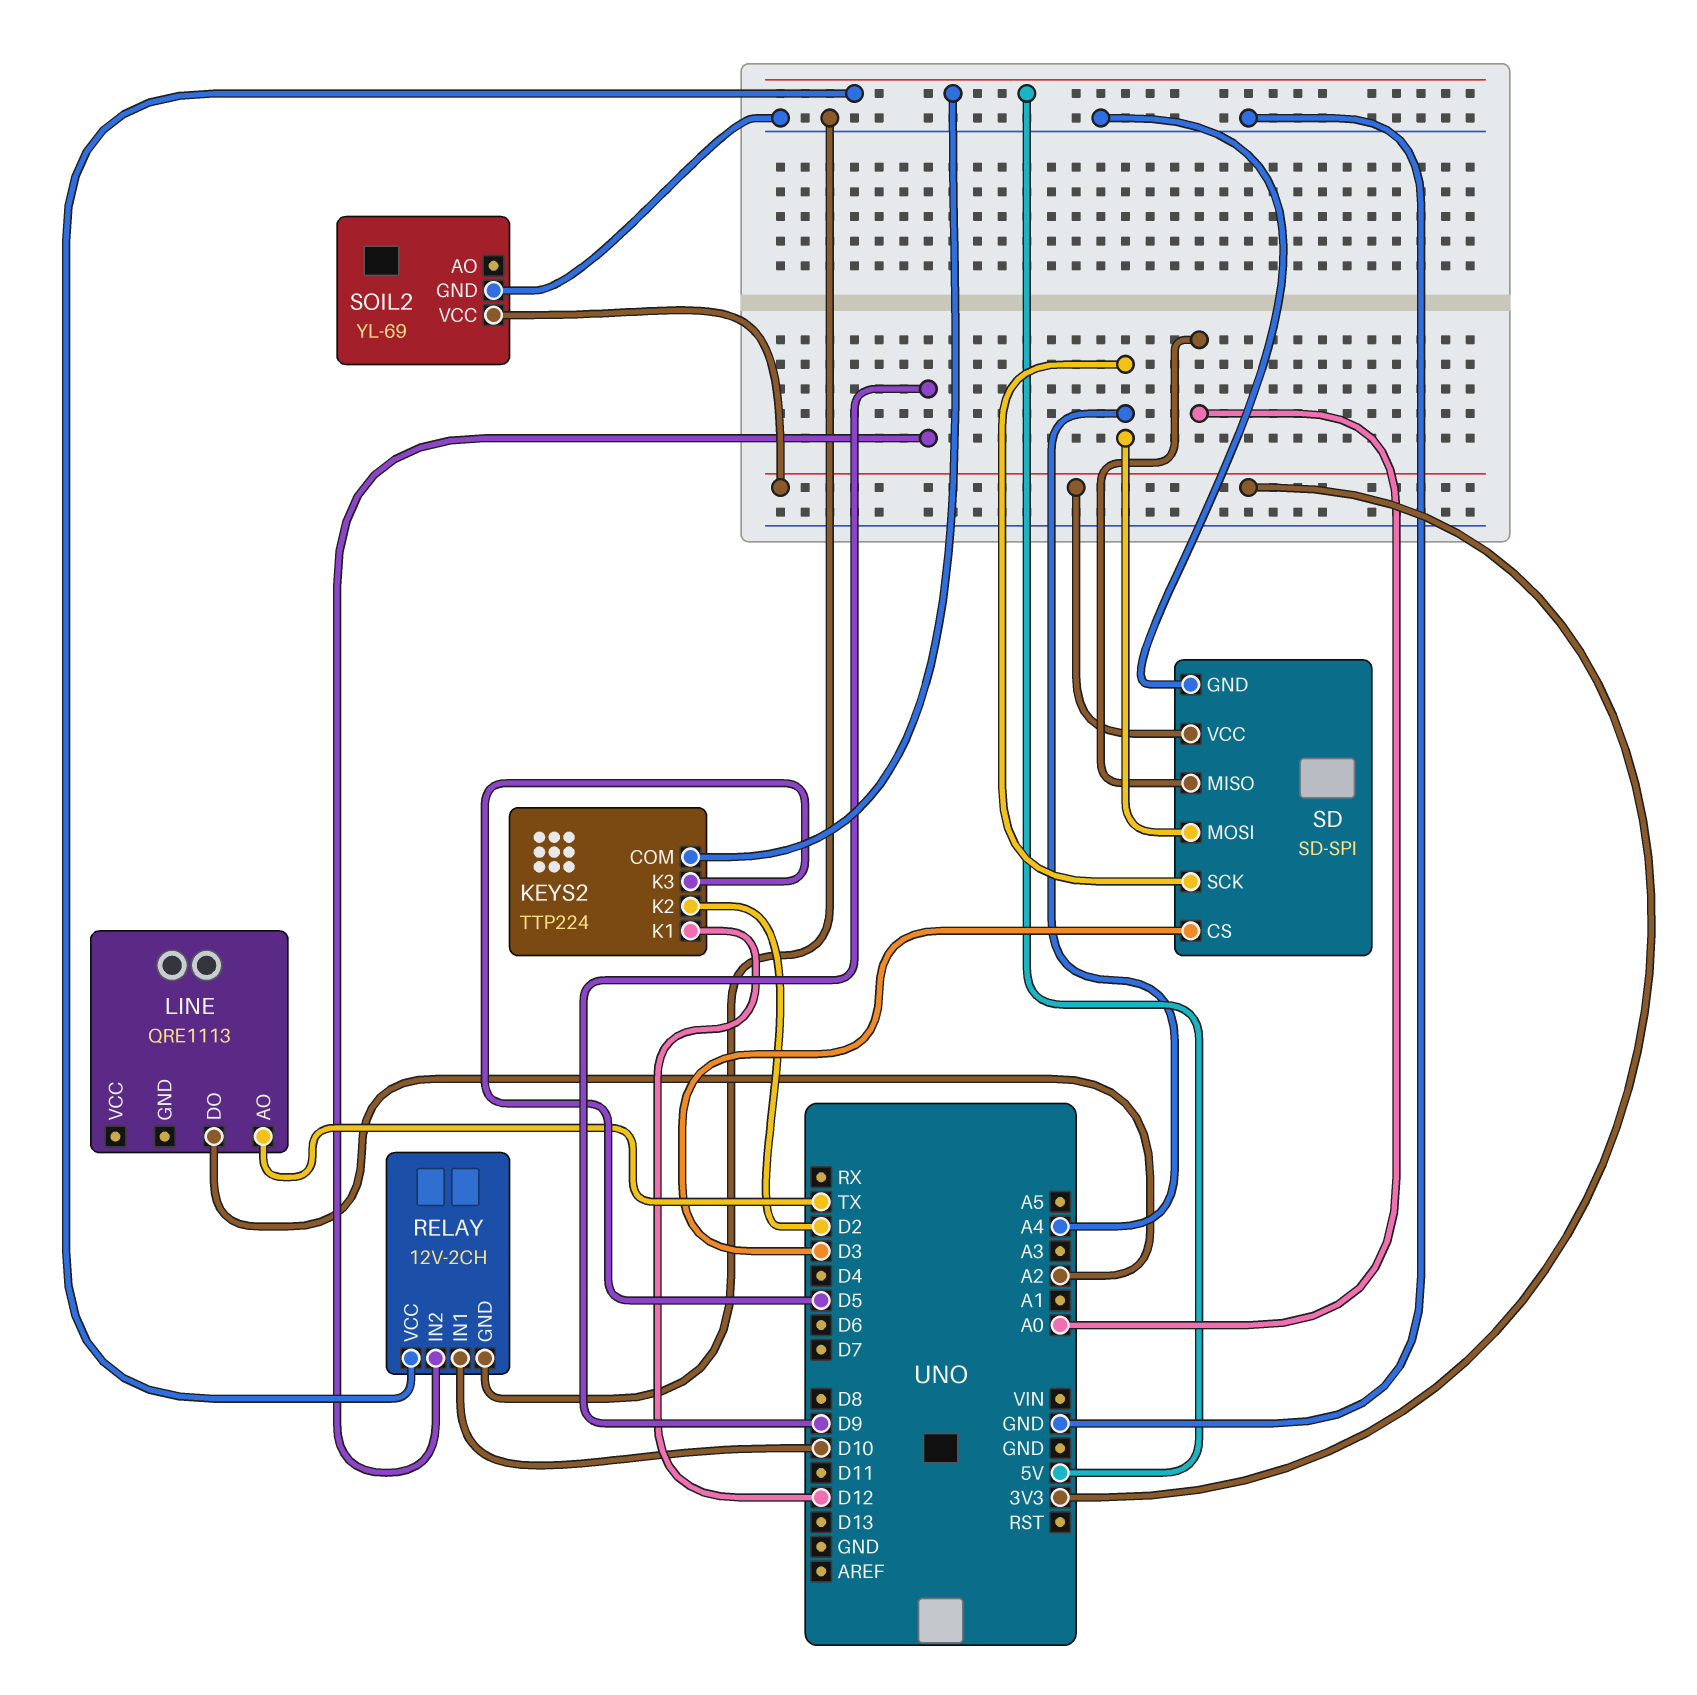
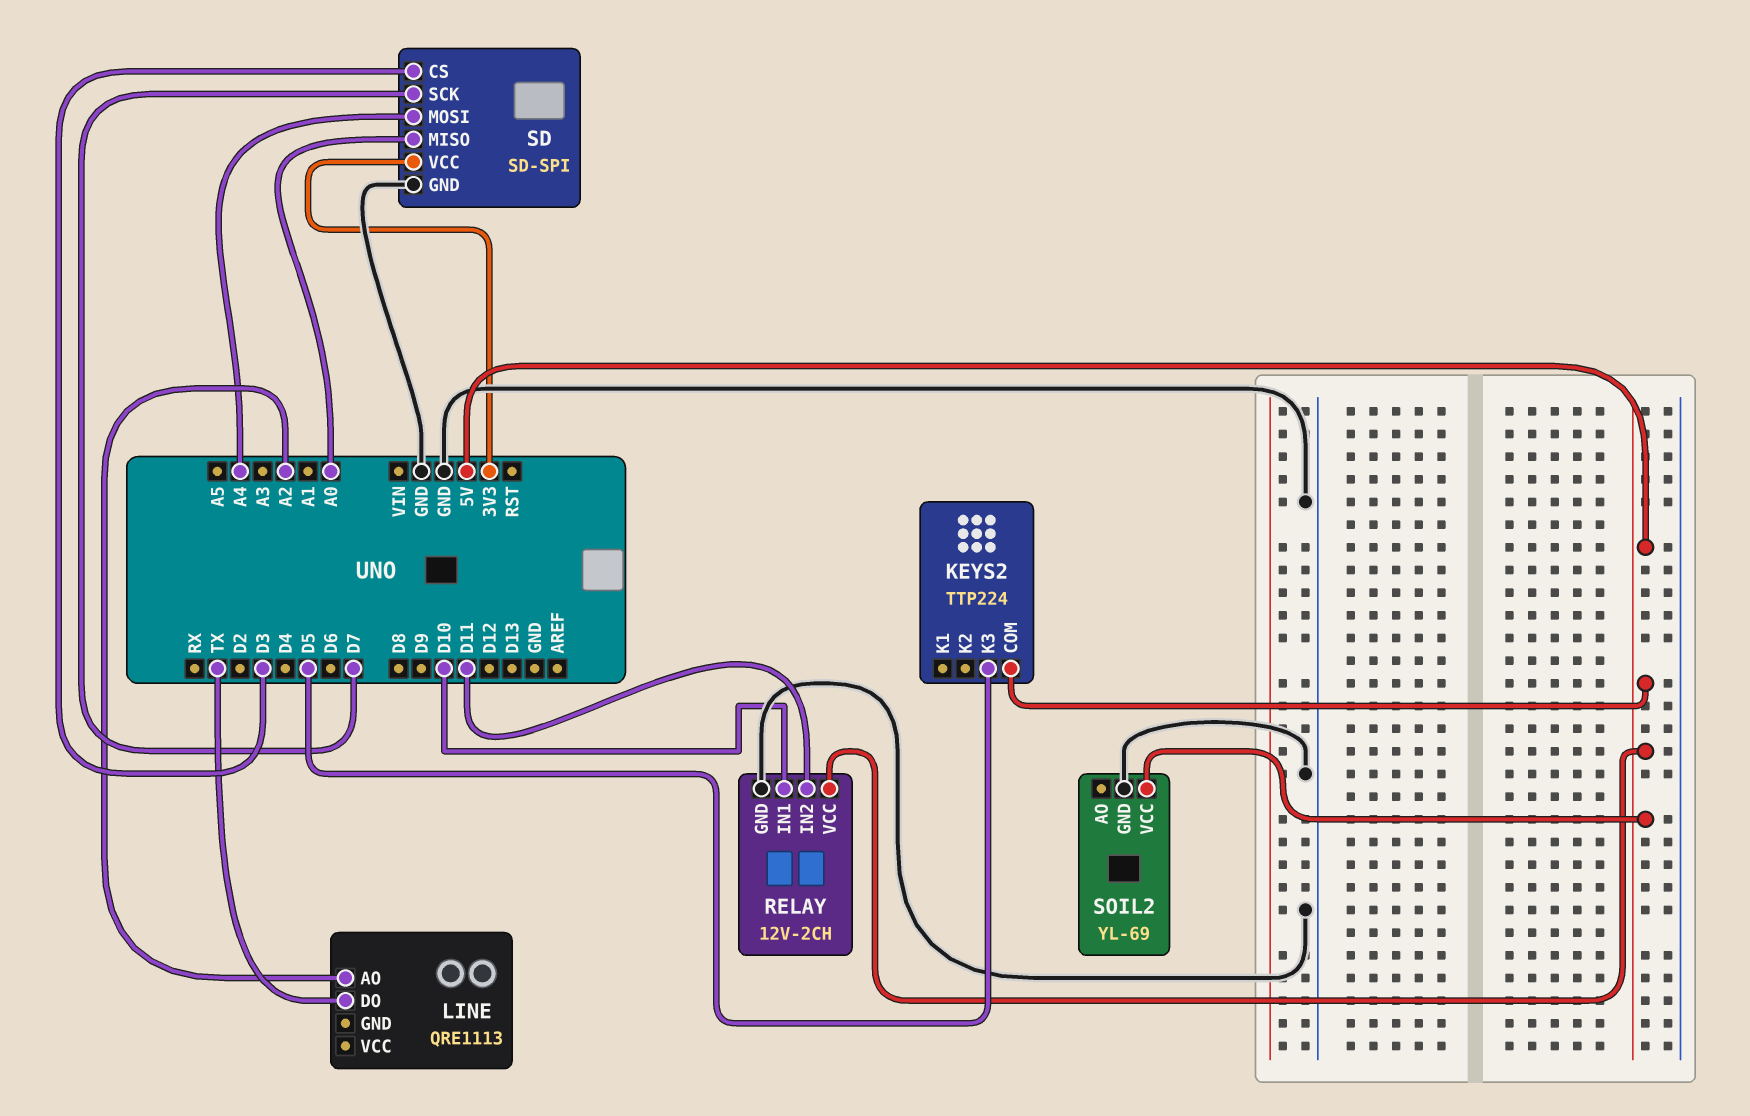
KEYS2 pin K1: D12 -> none
KEYS2 pin K2: D2 -> none
LINE pin AO: TX -> A2
LINE pin DO: A2 -> TX
RELAY pin IN2: D9 -> D11
SD pin SCK: A4 -> D7
SOIL2 pin VCC: 3V3 -> 5V

